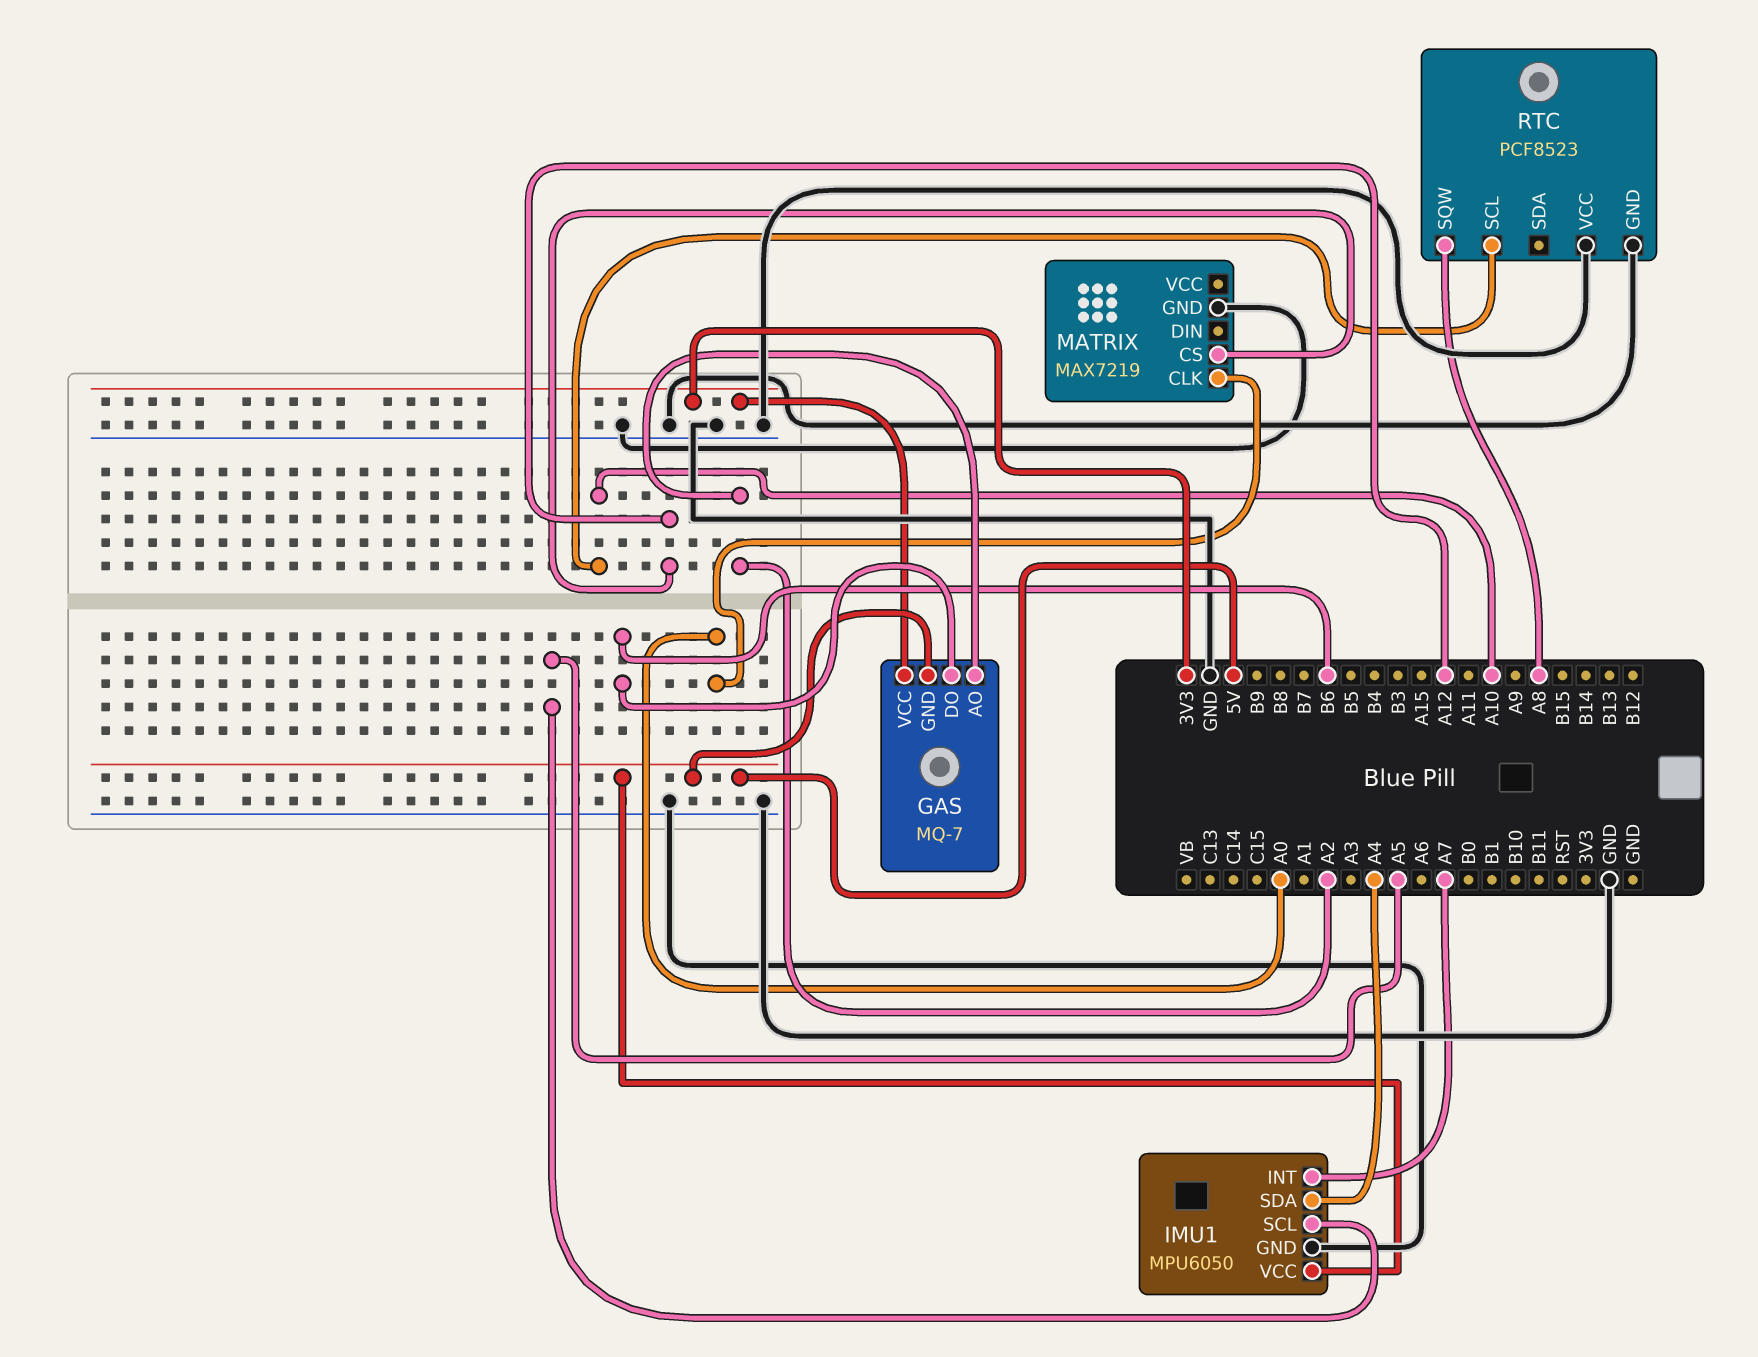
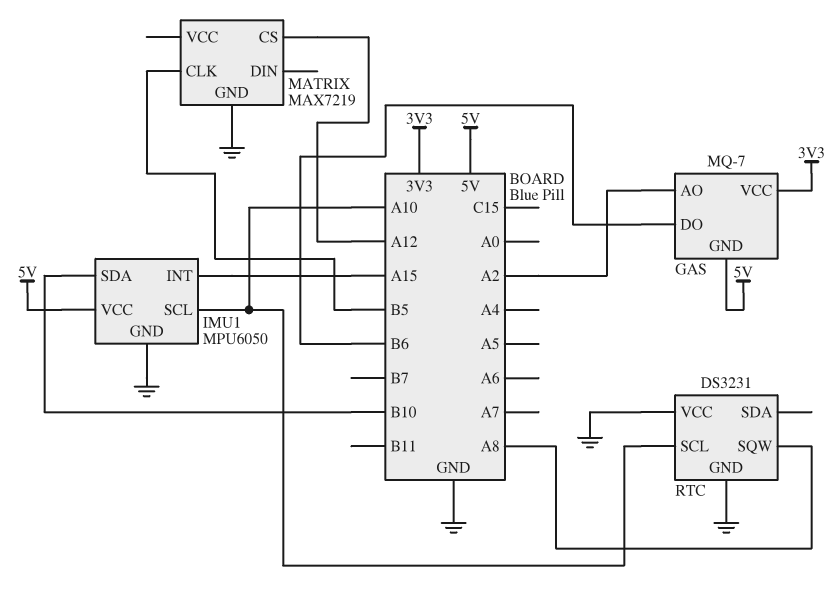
IMU1 pin INT: A7 -> A15
IMU1 pin SCL: A5 -> A10
IMU1 pin SDA: A4 -> B10
MATRIX pin CLK: A0 -> B5
RTC: PCF8523 -> DS3231

